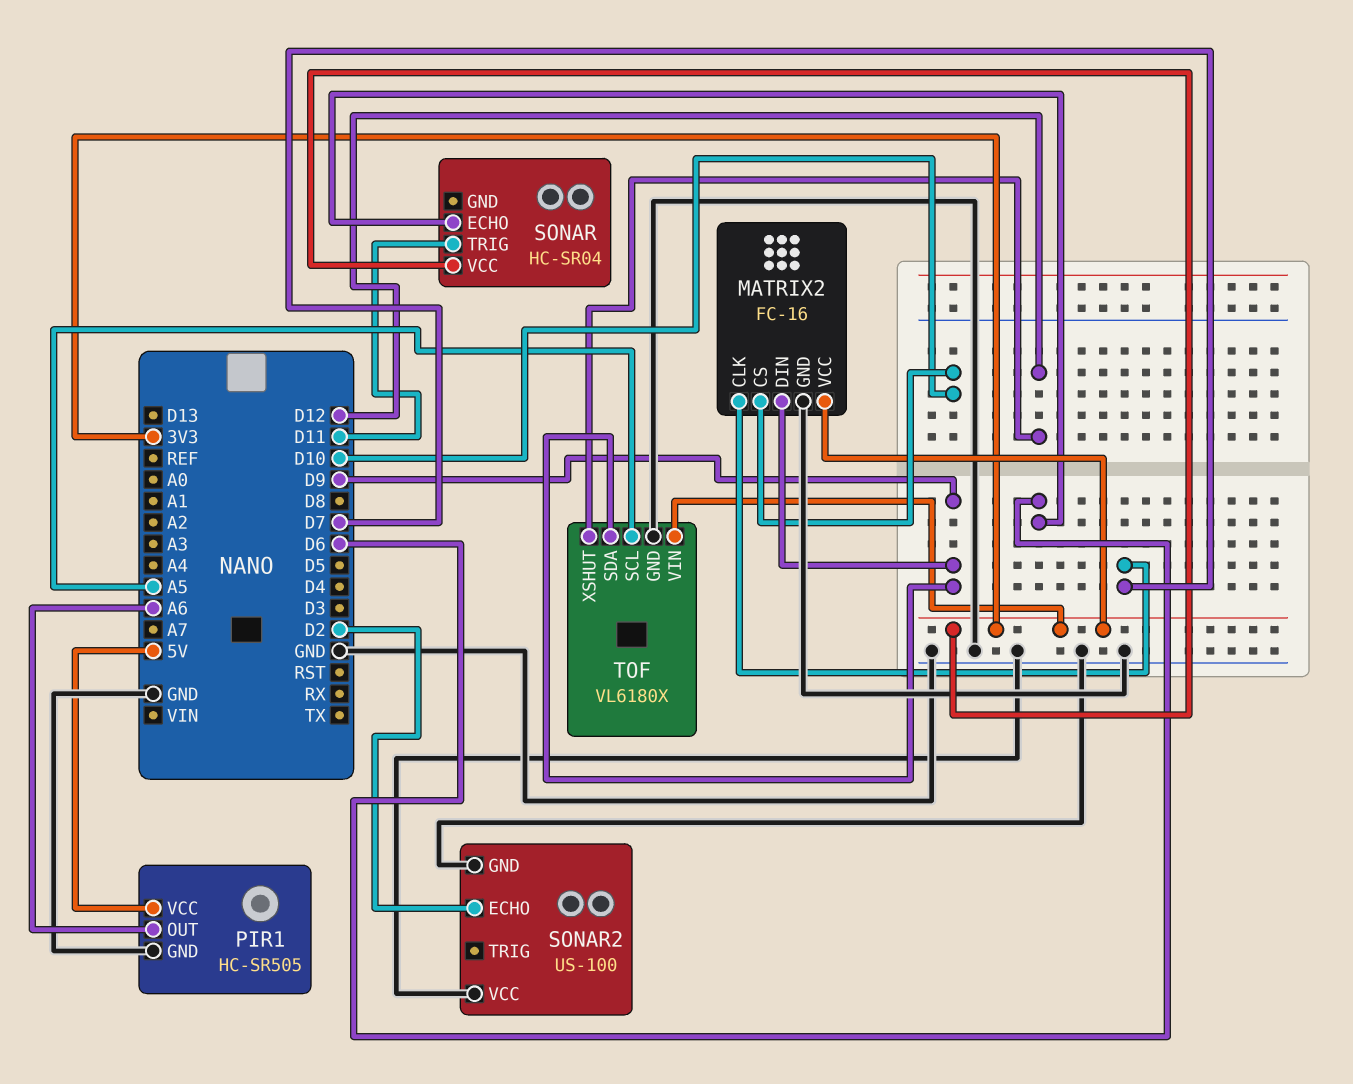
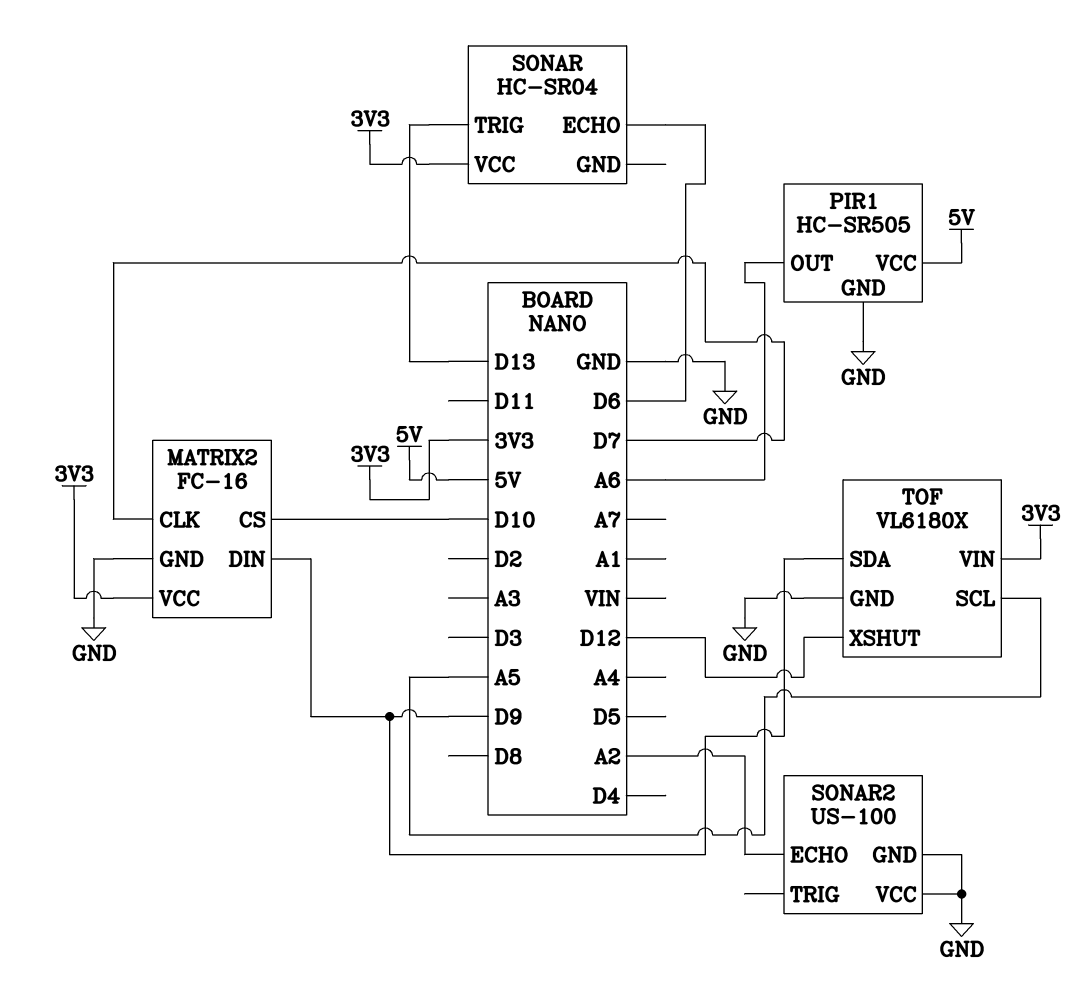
SONAR pin TRIG: D11 -> D13
SONAR2 pin ECHO: D2 -> A2

